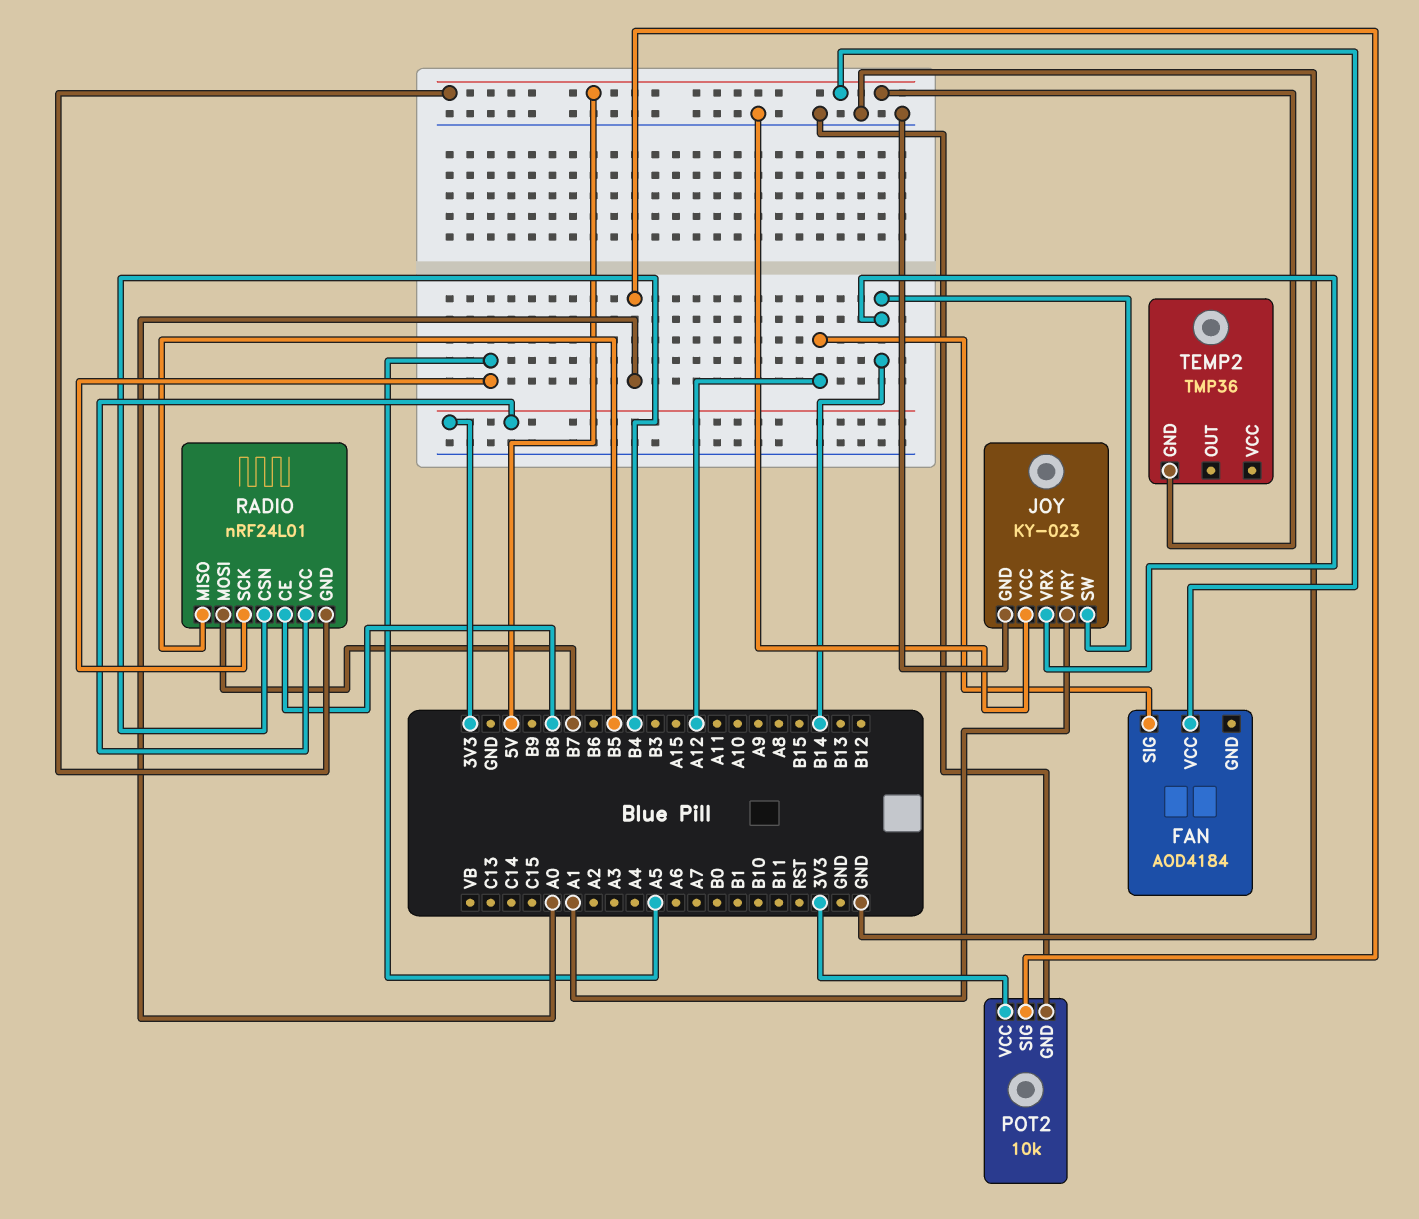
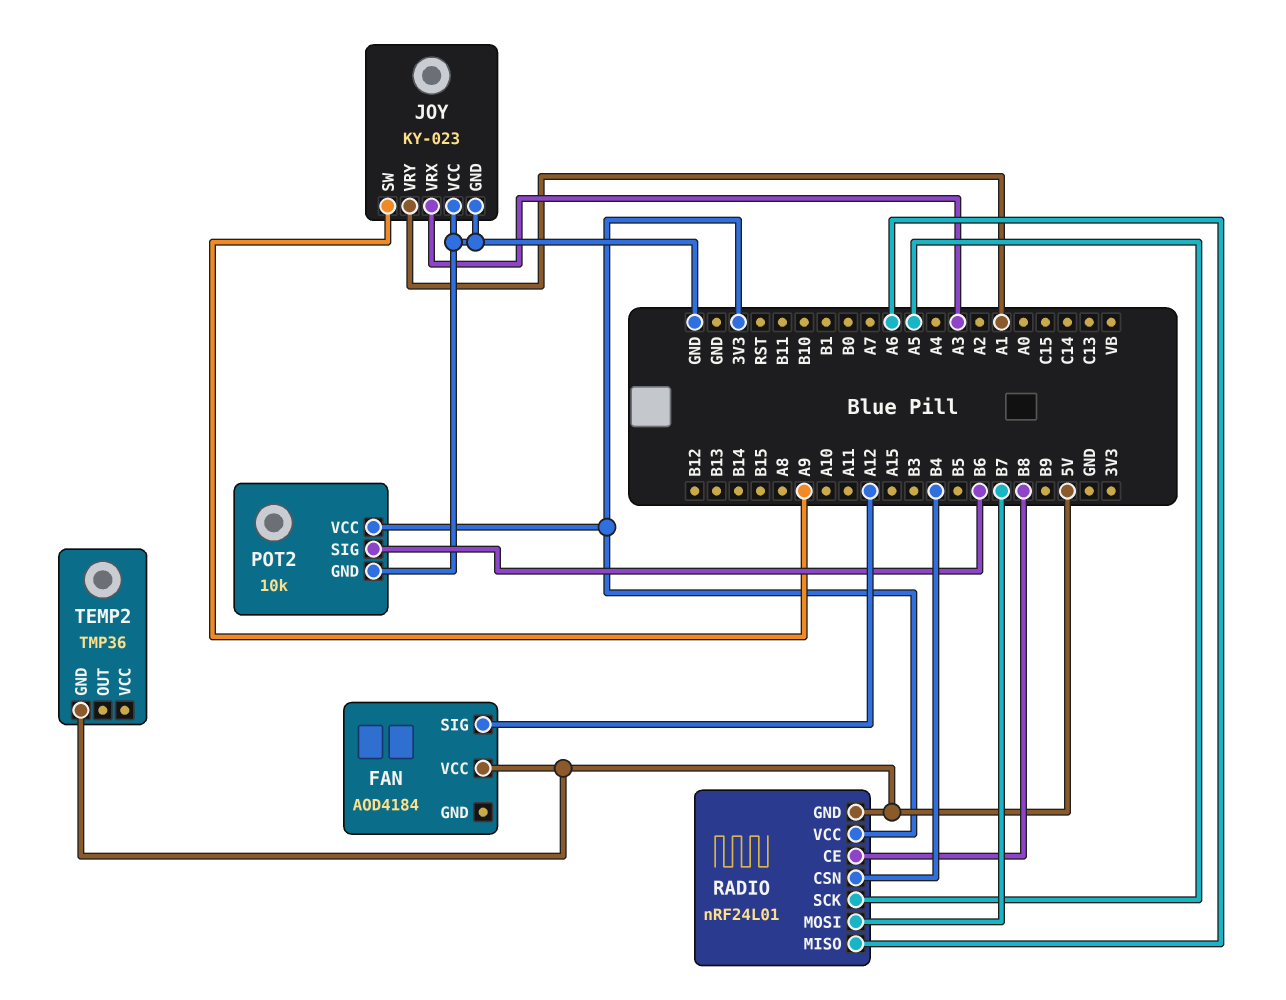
JOY pin SW: B14 -> A9
JOY pin VRX: B14 -> A3
POT2 pin SIG: A0 -> B6
RADIO pin MISO: B5 -> A6

